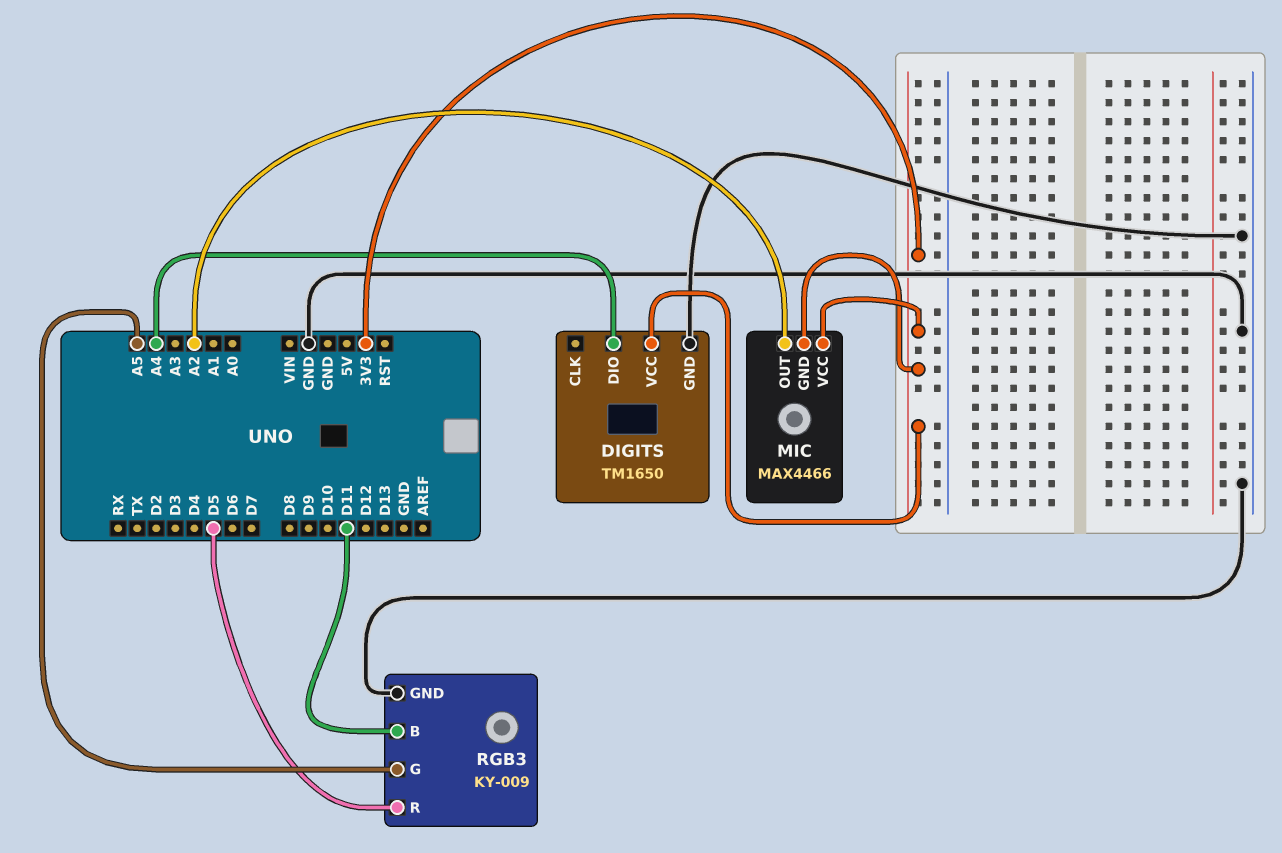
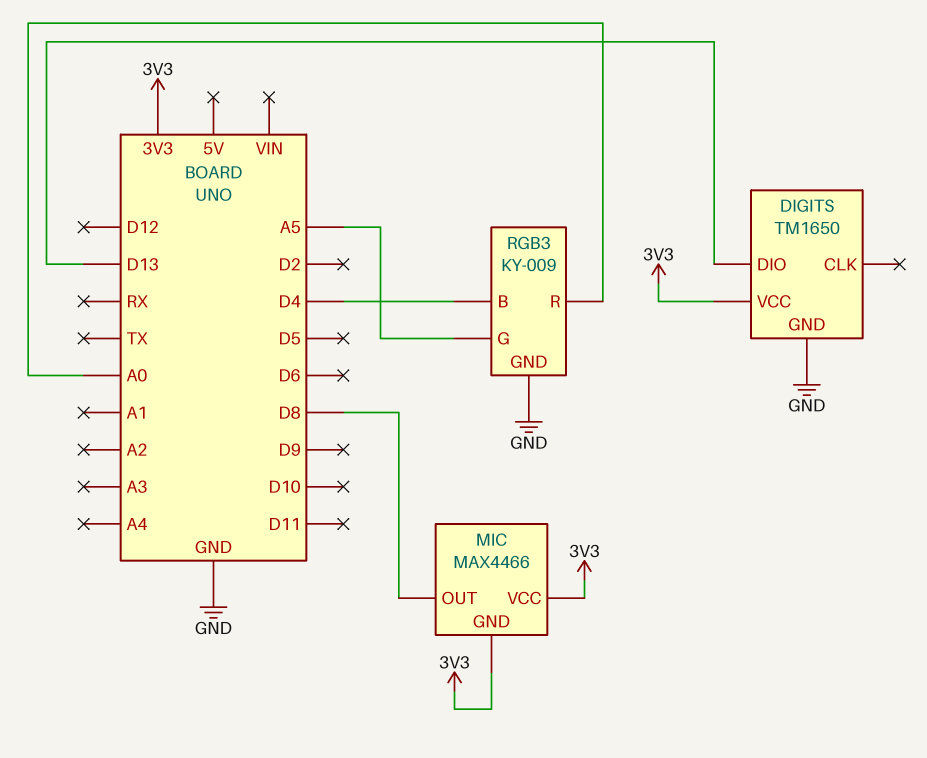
DIGITS pin DIO: A4 -> D13
MIC pin OUT: A2 -> D8
RGB3 pin B: D11 -> D4
RGB3 pin R: D5 -> A0

